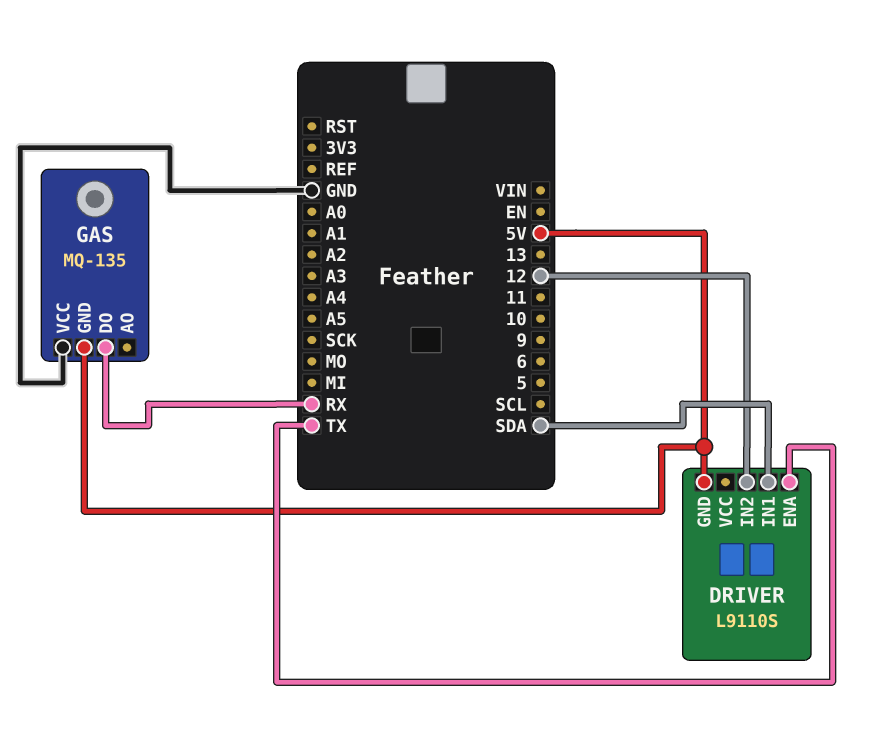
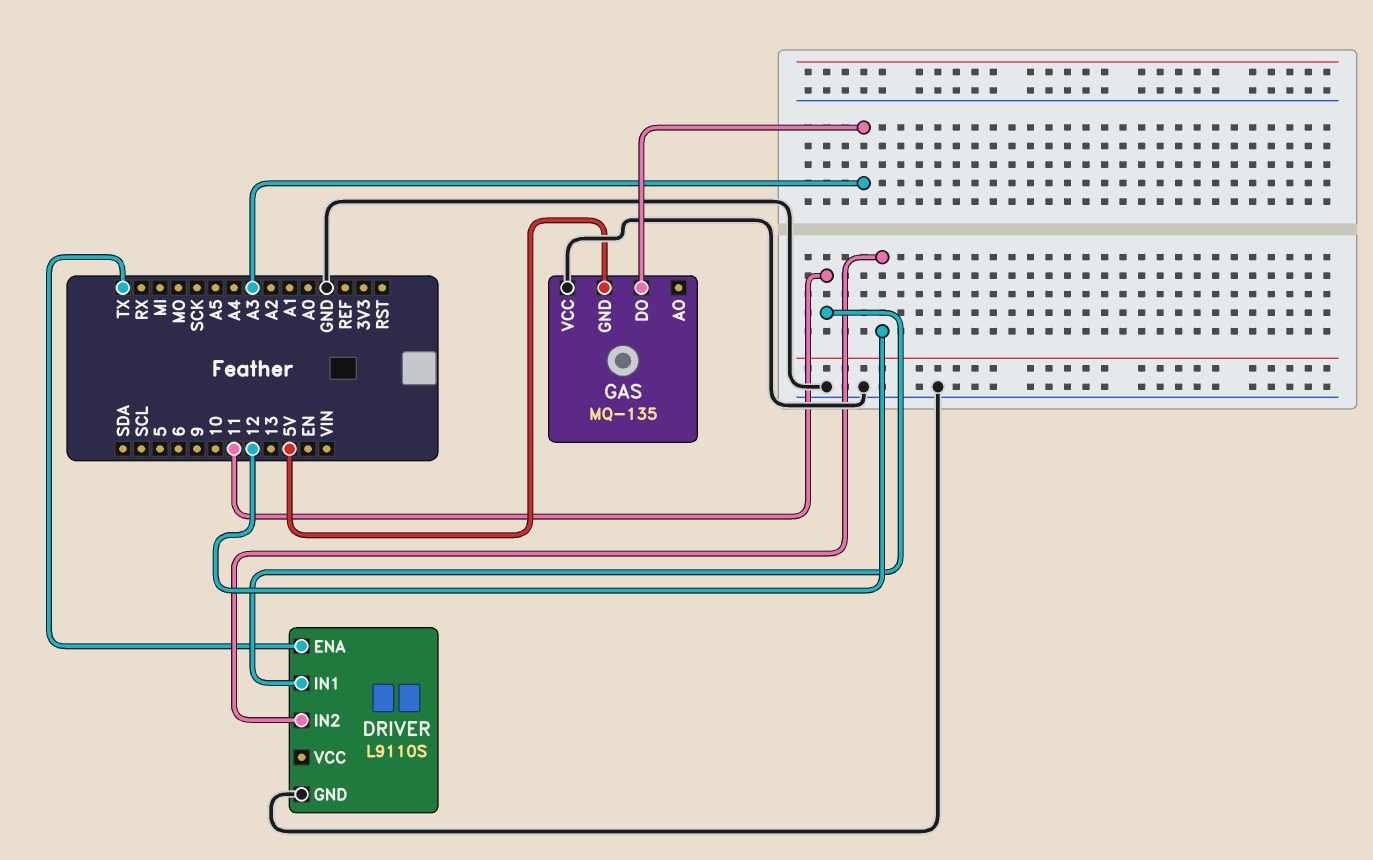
DRIVER pin GND: 5V -> GND
DRIVER pin IN1: SDA -> 11
GAS pin DO: RX -> A3

